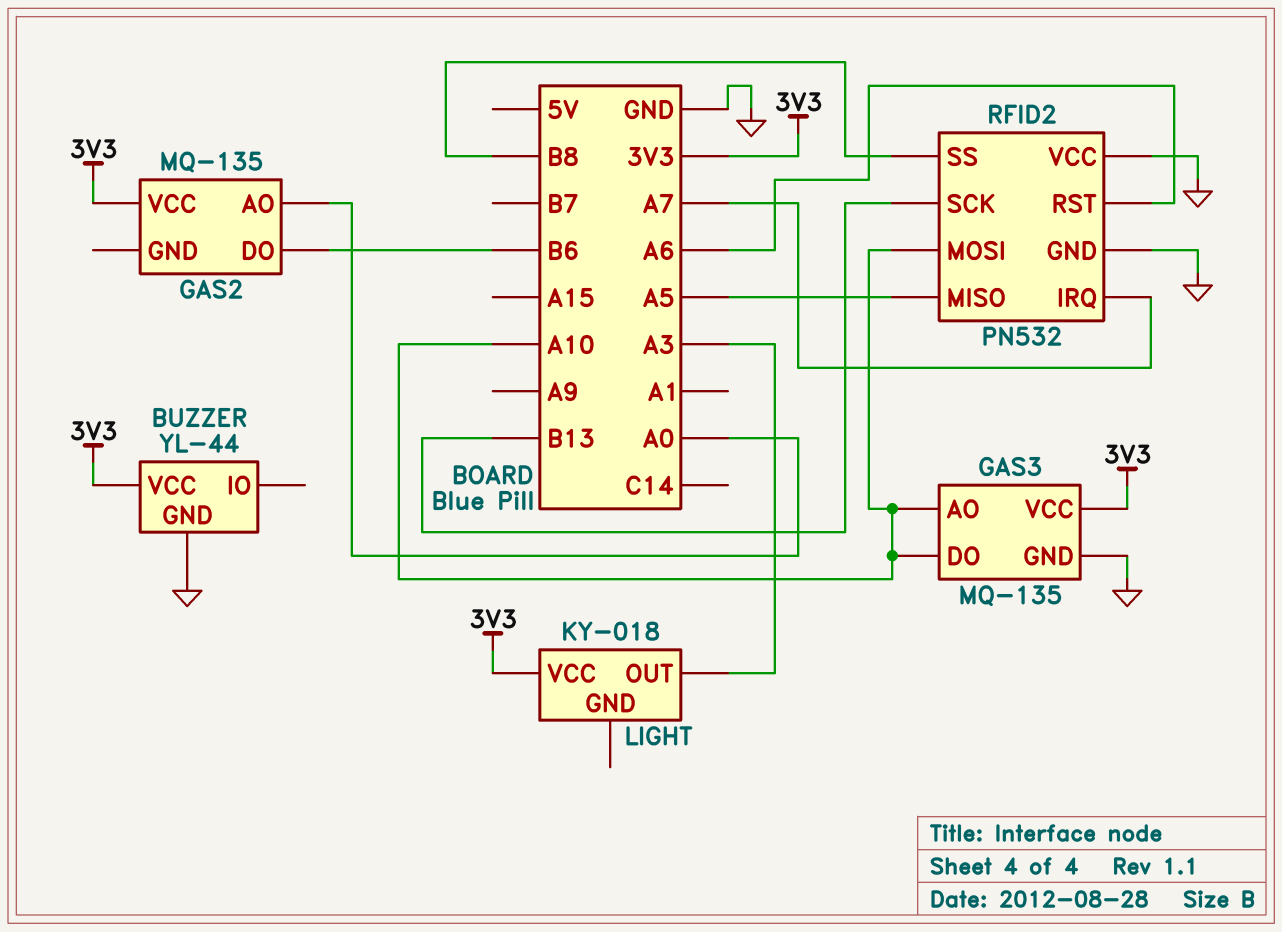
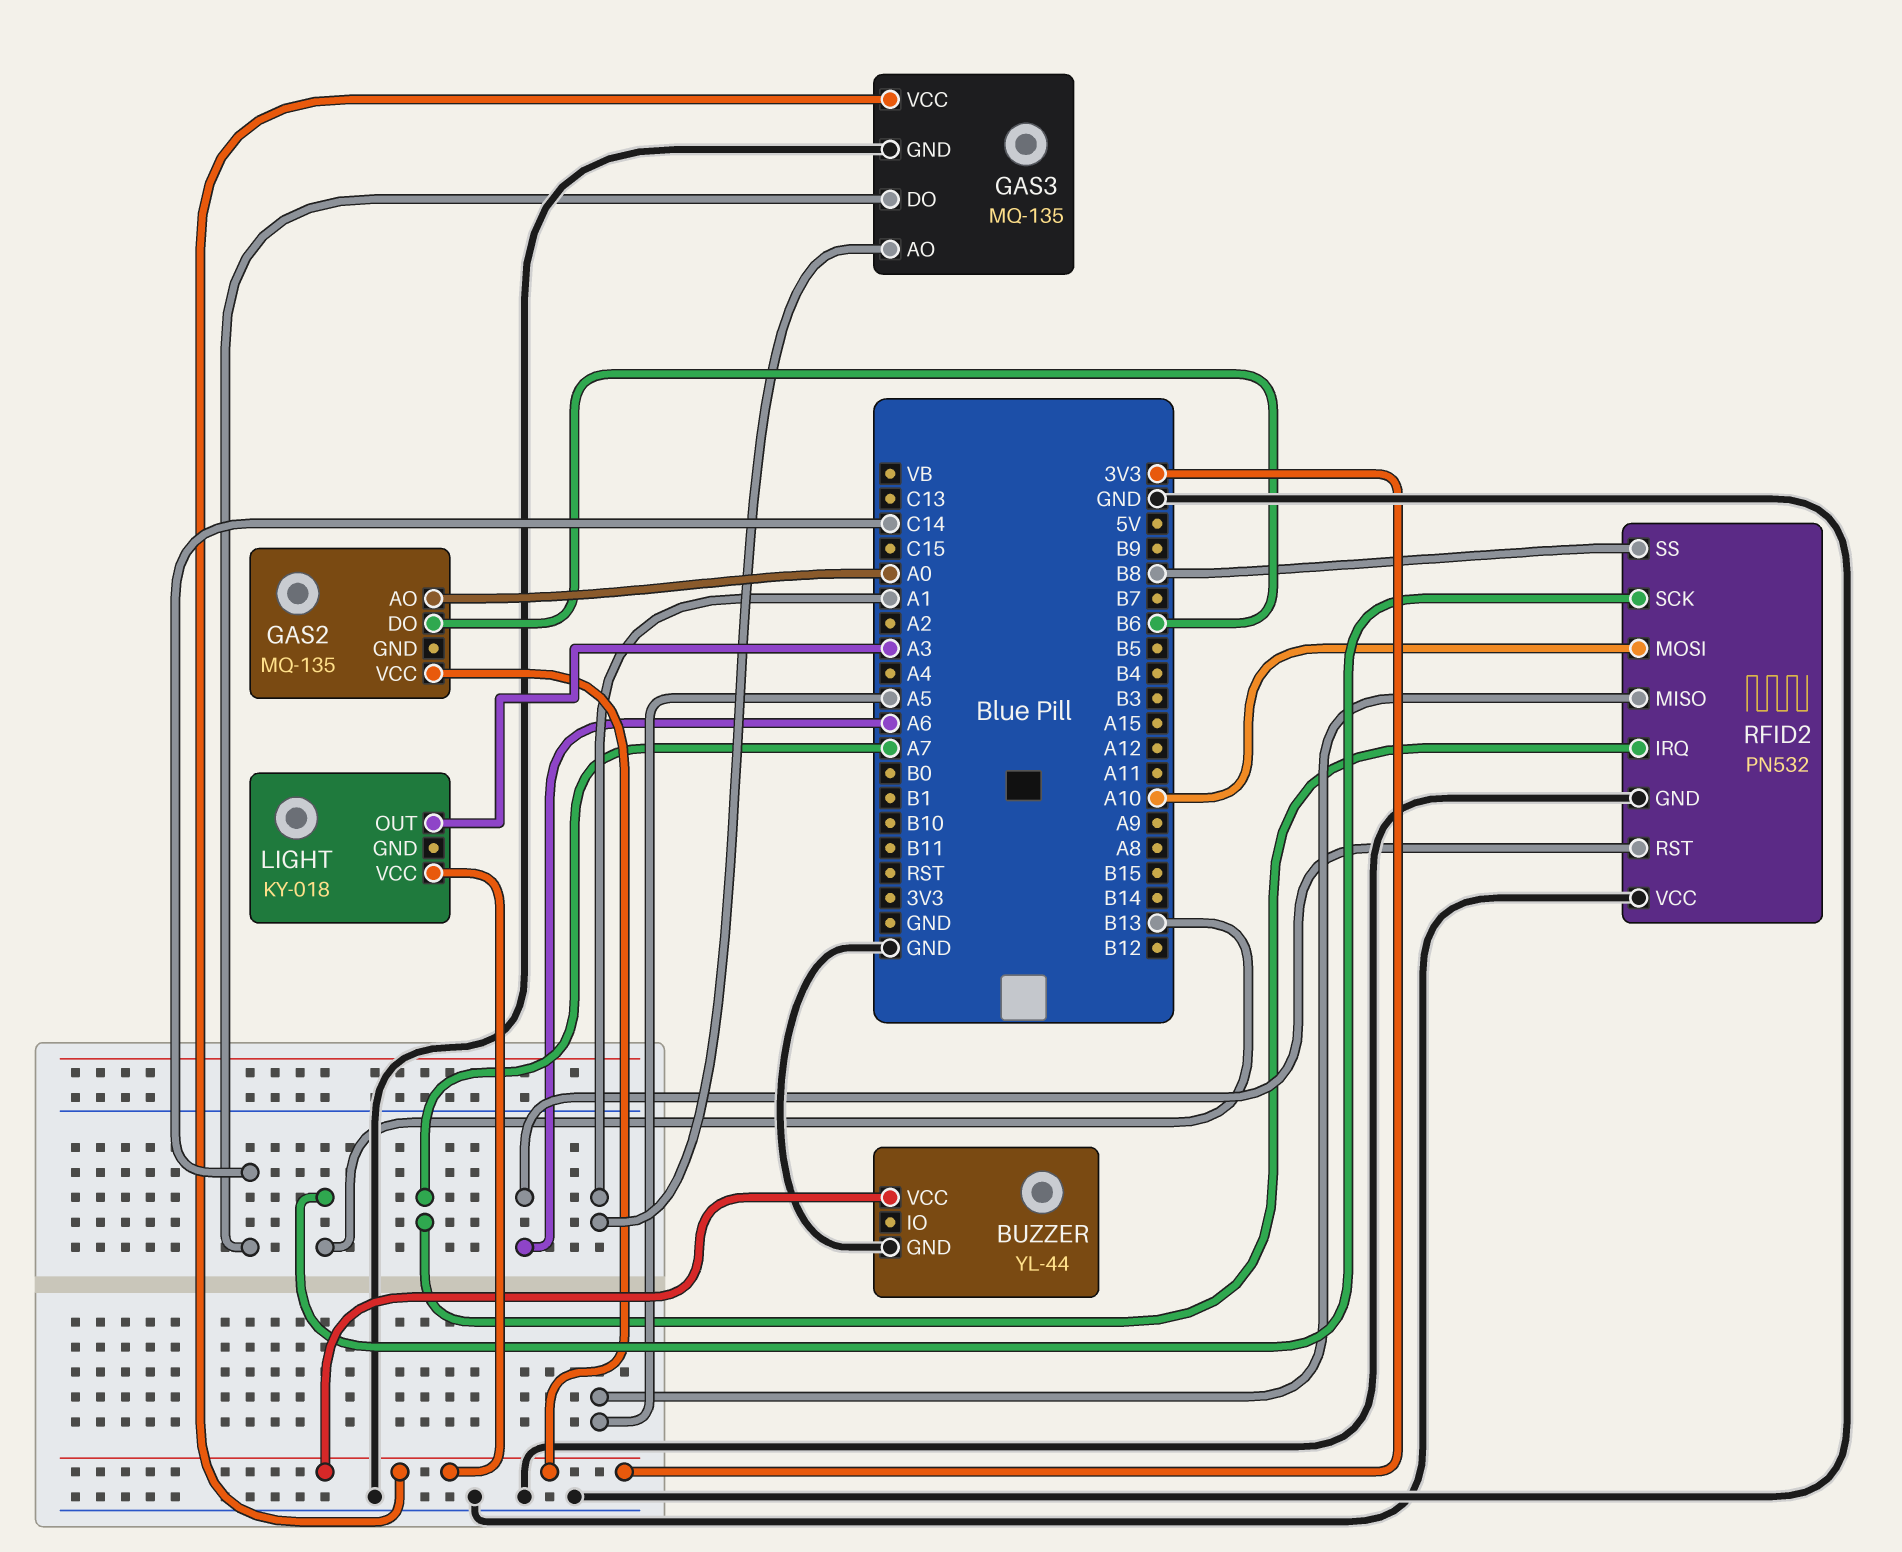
GAS3 pin AO: A10 -> A1
GAS3 pin DO: A10 -> C14

